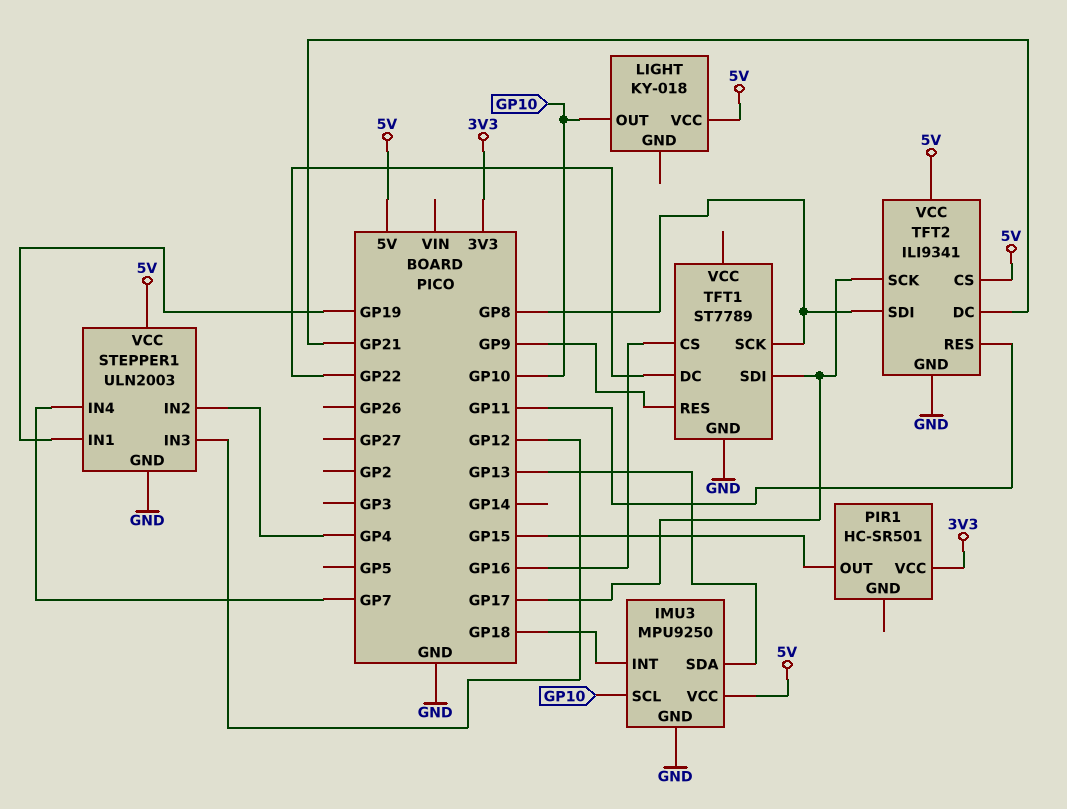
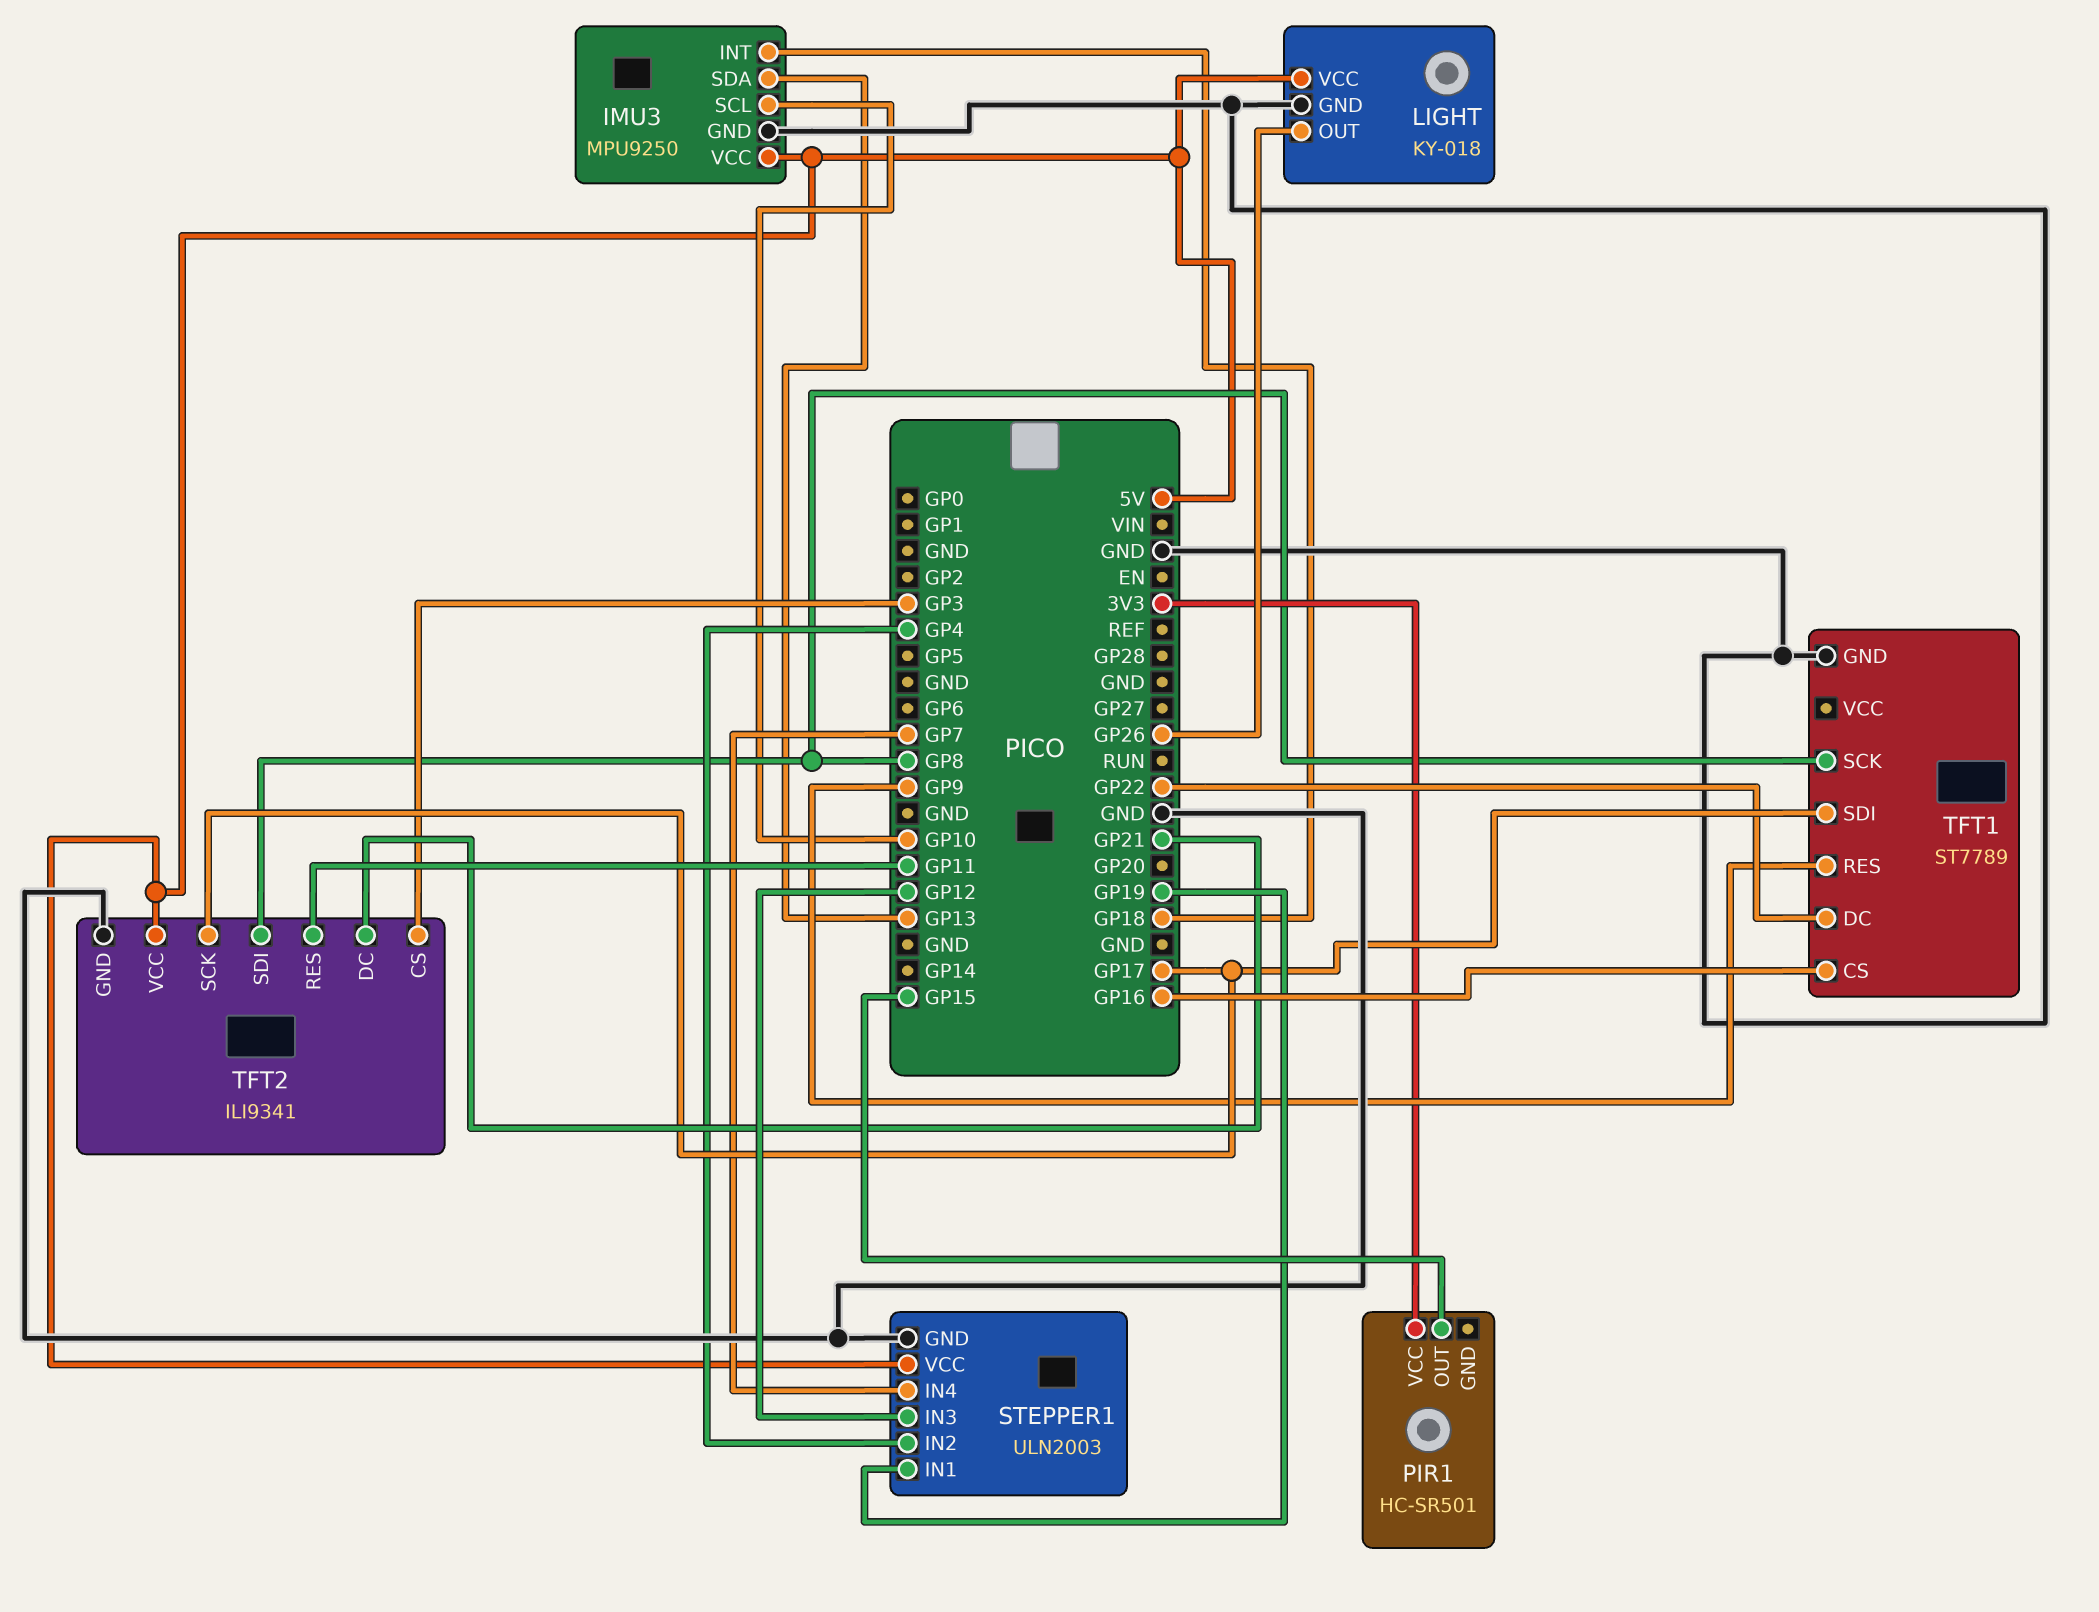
LIGHT pin GND: none -> GND
LIGHT pin OUT: GP10 -> GP26
TFT2 pin CS: 5V -> GP3

